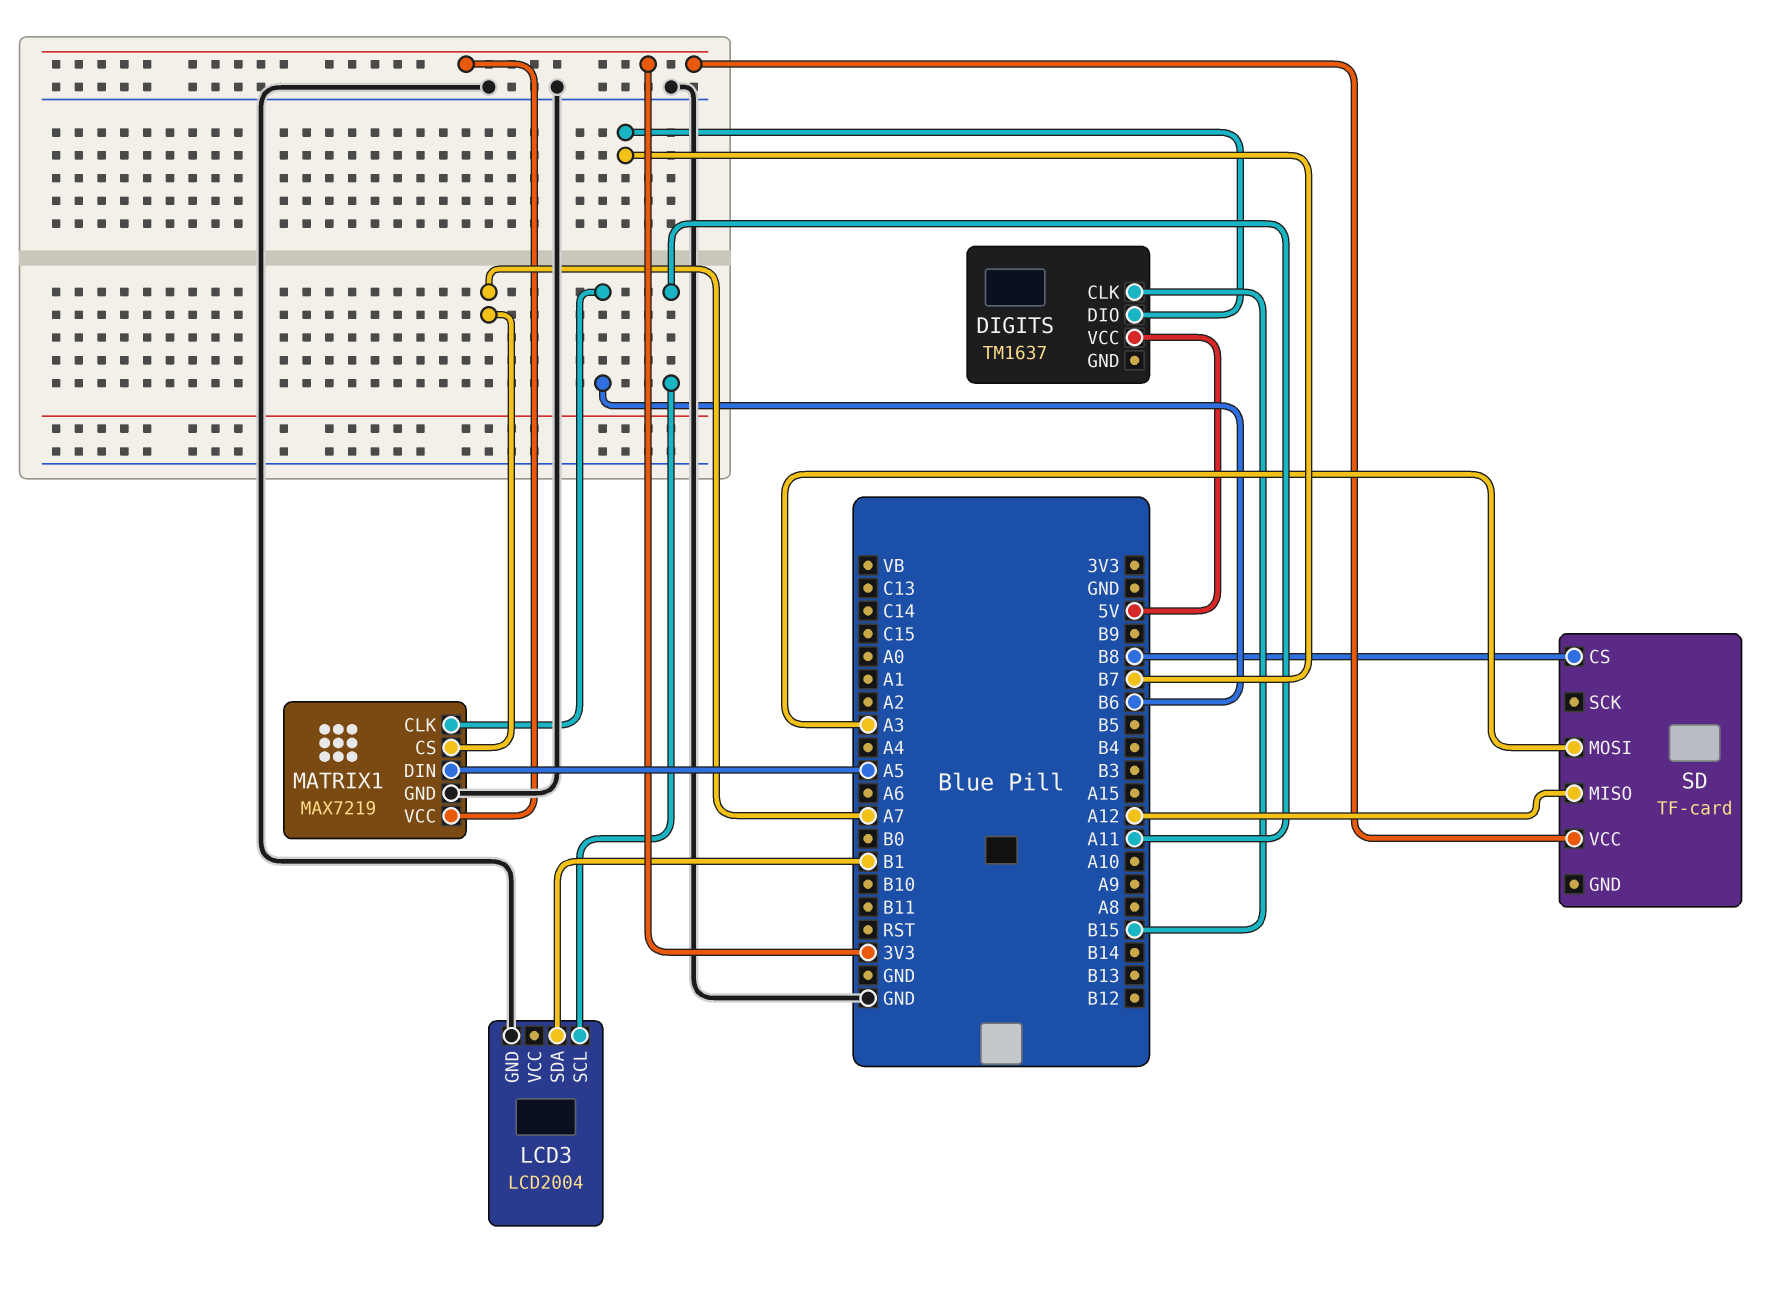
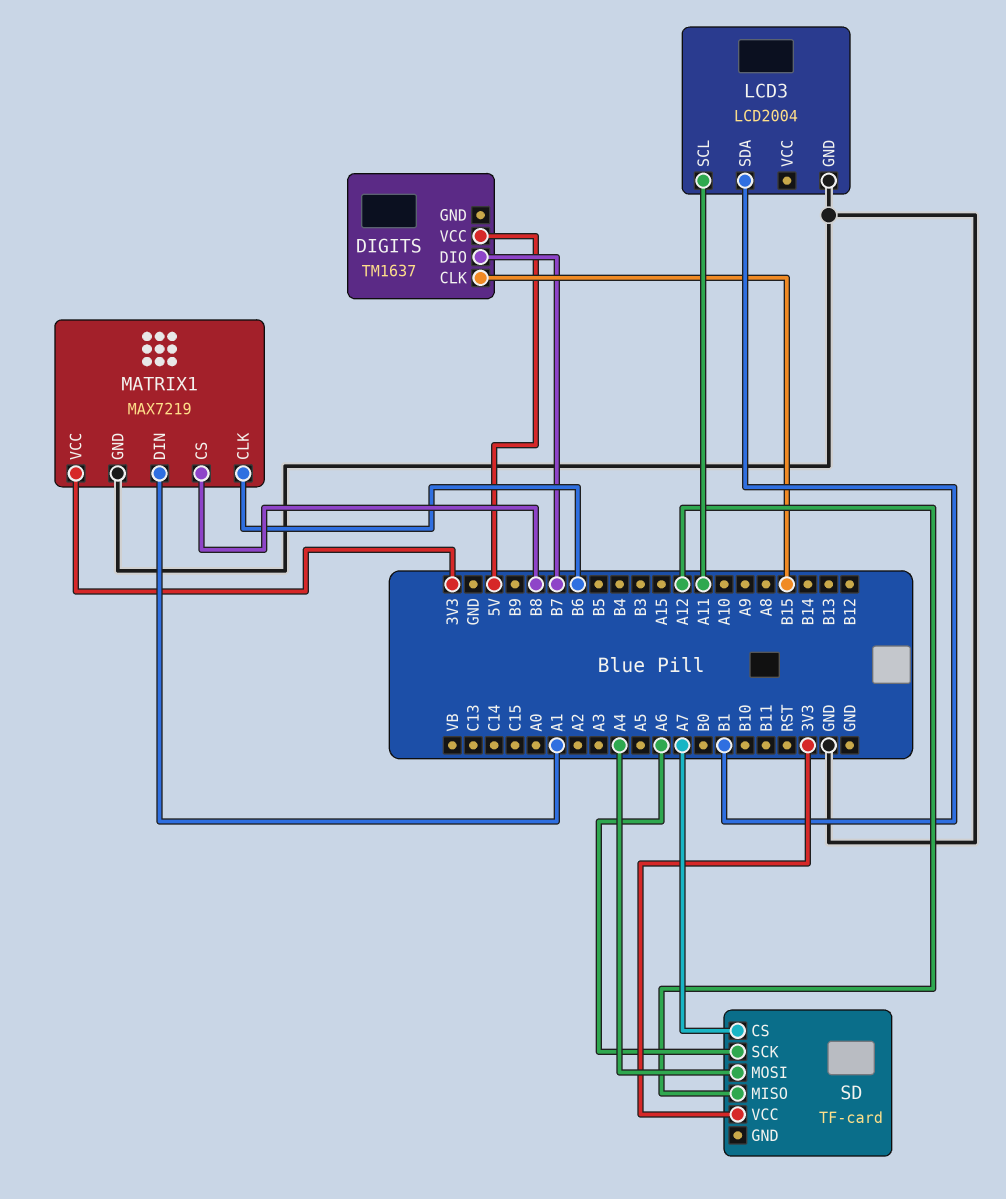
MATRIX1 pin CS: A7 -> B8
MATRIX1 pin DIN: A5 -> A1
SD pin CS: B8 -> A7
SD pin MOSI: A3 -> A4
SD pin SCK: none -> A6

